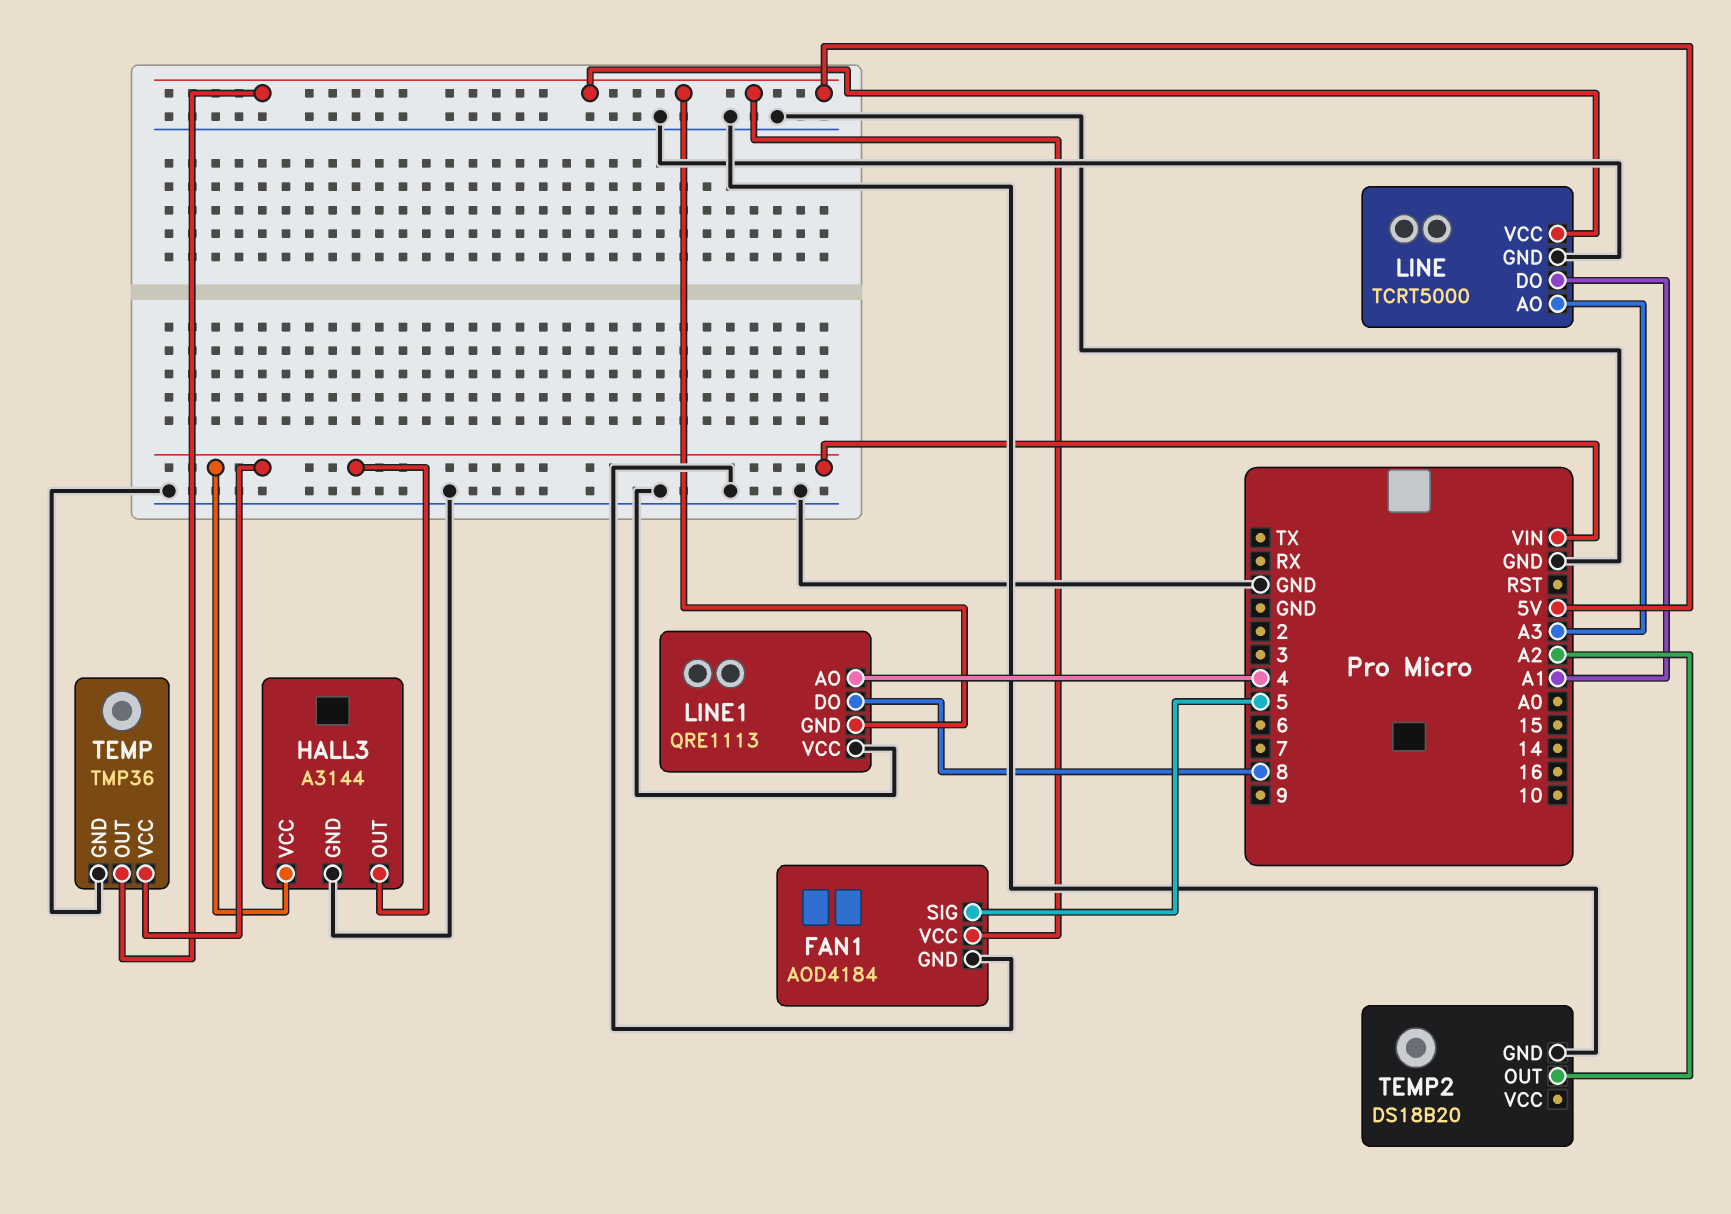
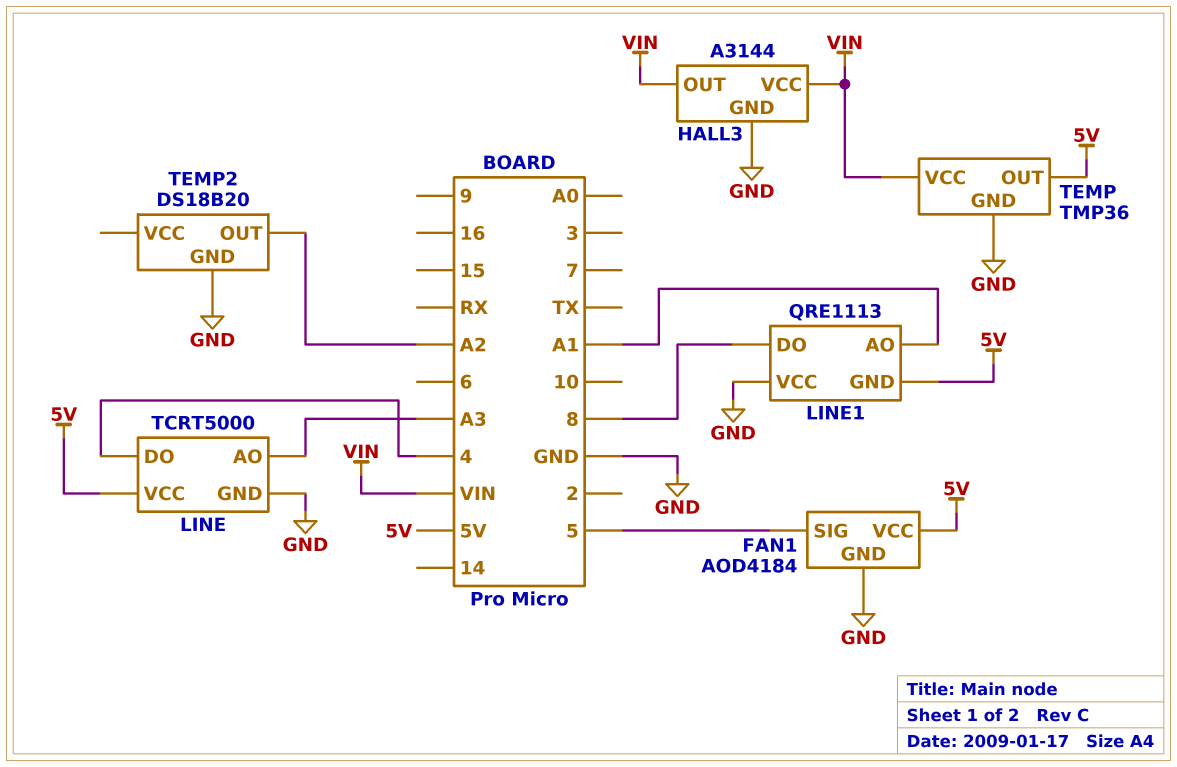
LINE pin DO: A1 -> 4
LINE1 pin AO: 4 -> A1

